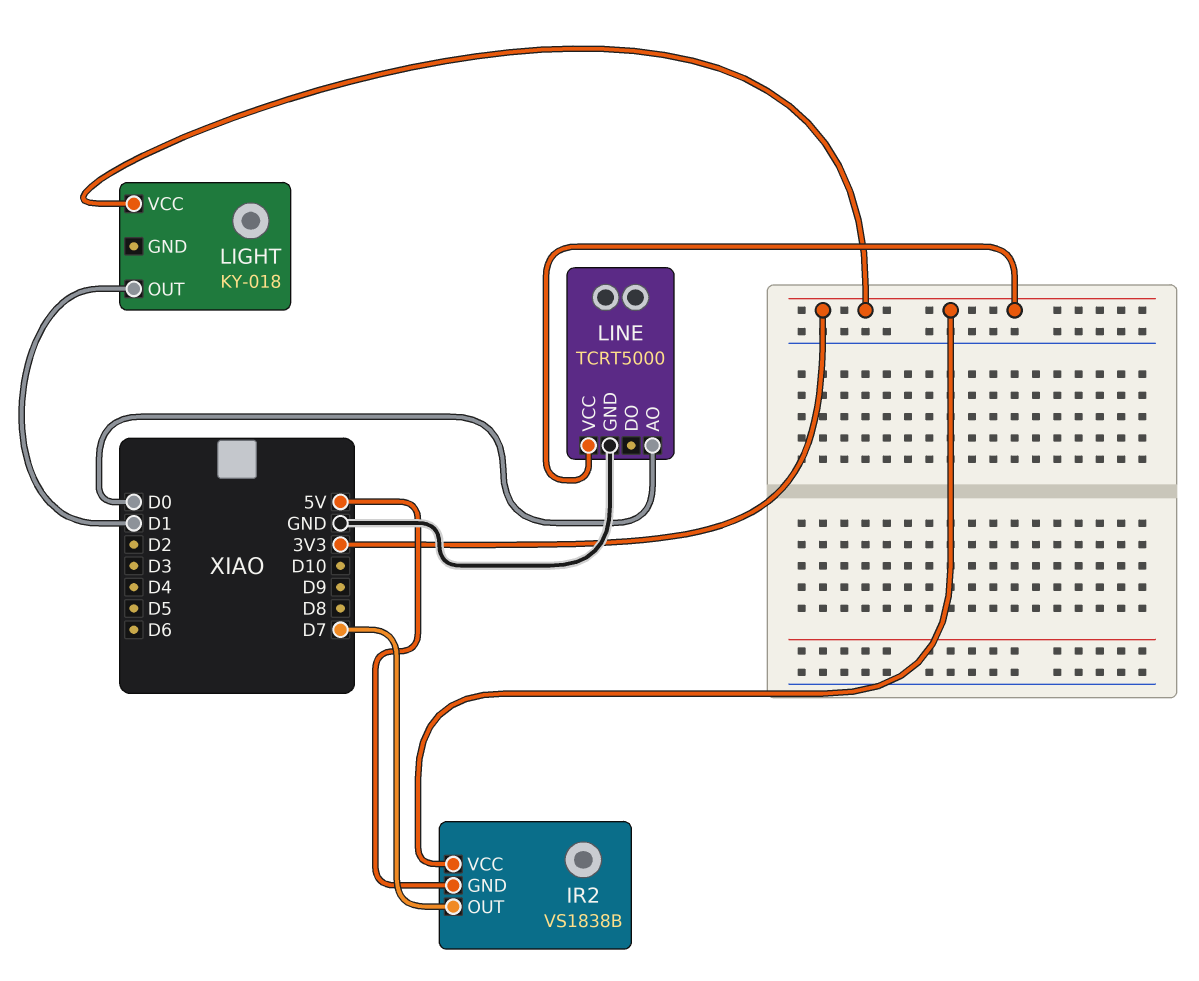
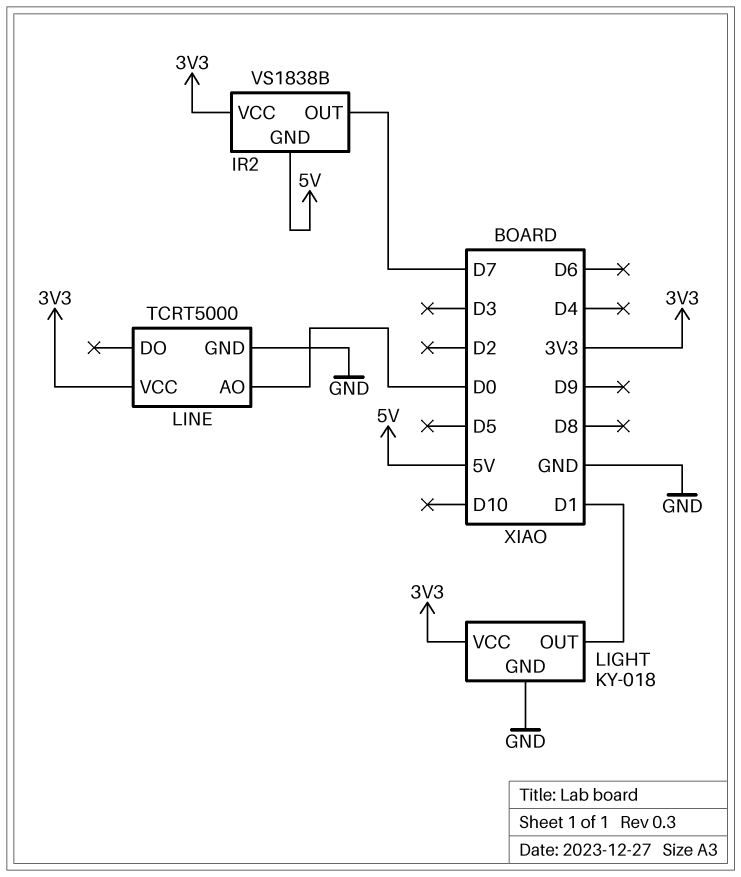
LIGHT pin GND: none -> GND

